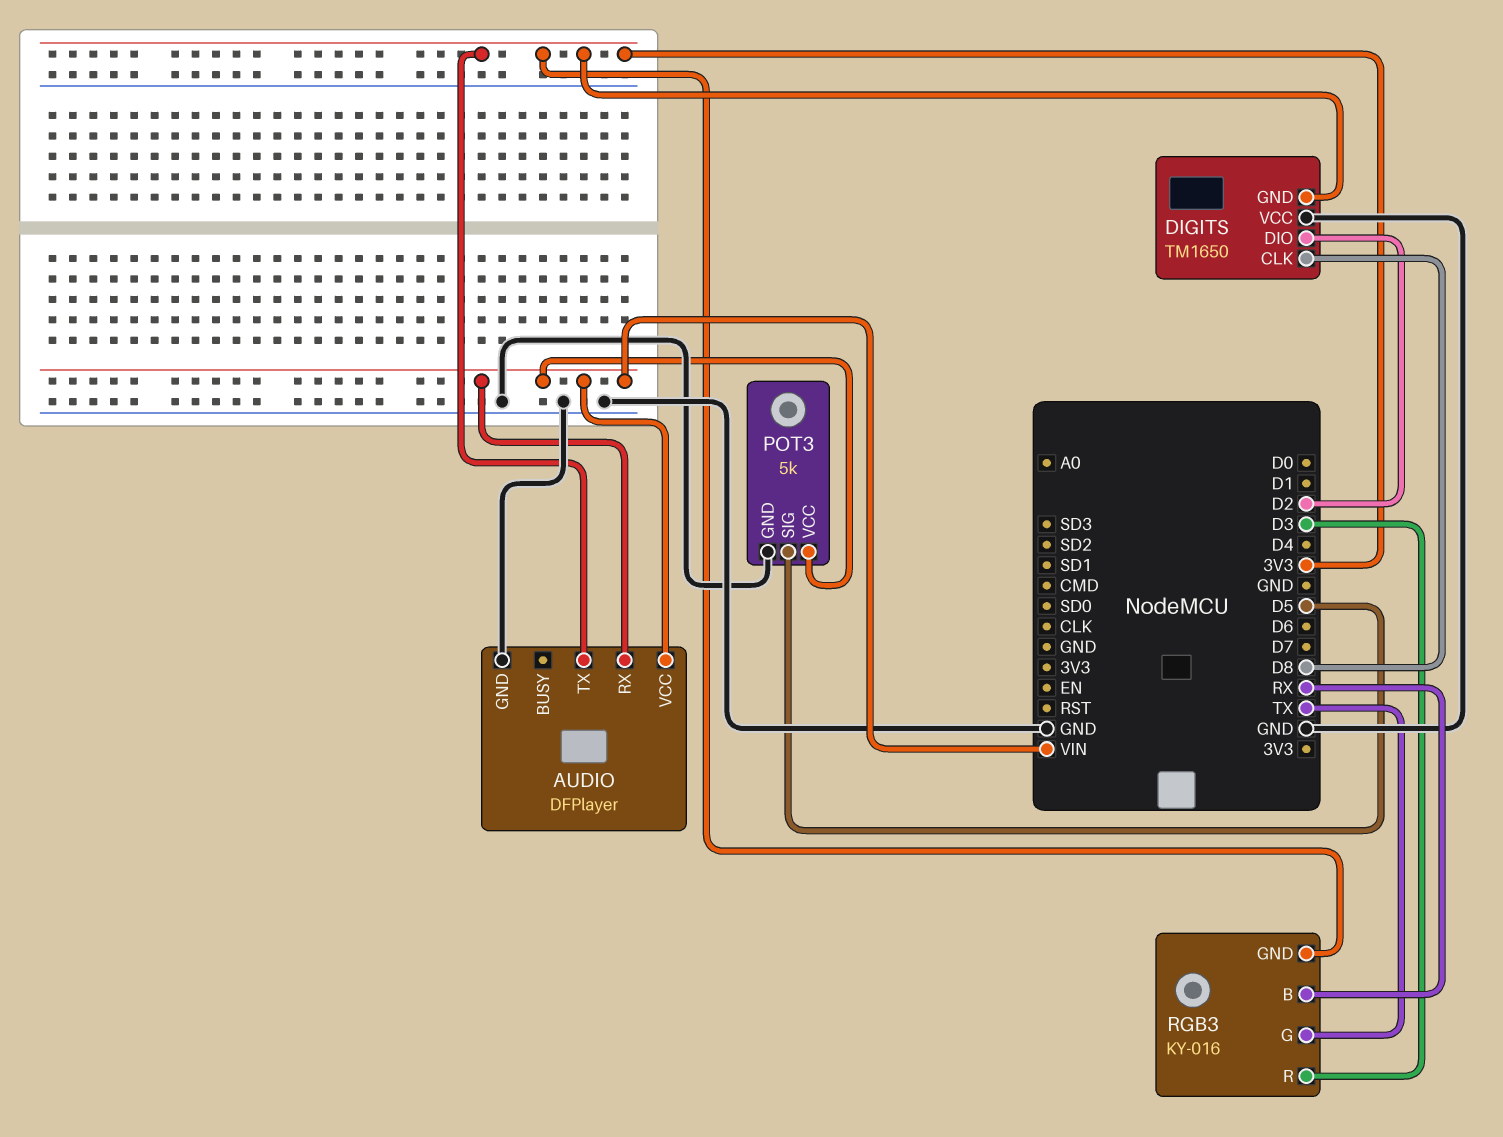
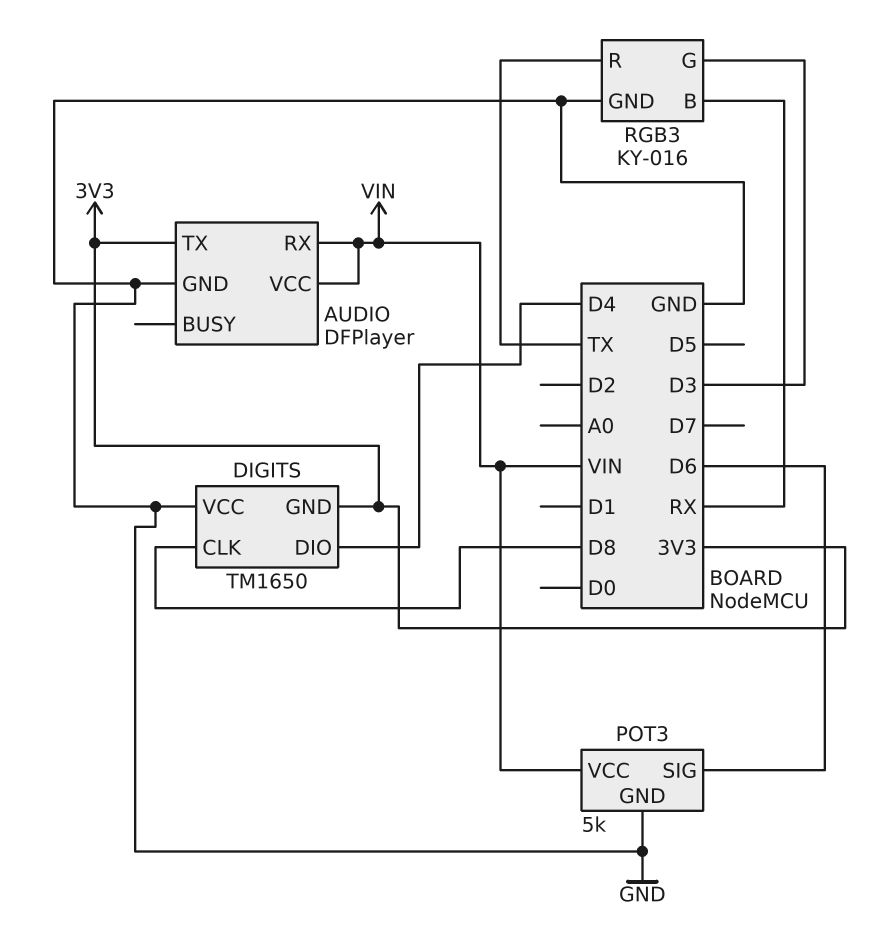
DIGITS pin DIO: D2 -> D4
POT3 pin SIG: D5 -> D6
RGB3 pin G: TX -> D3
RGB3 pin GND: 3V3 -> GND
RGB3 pin R: D3 -> TX

